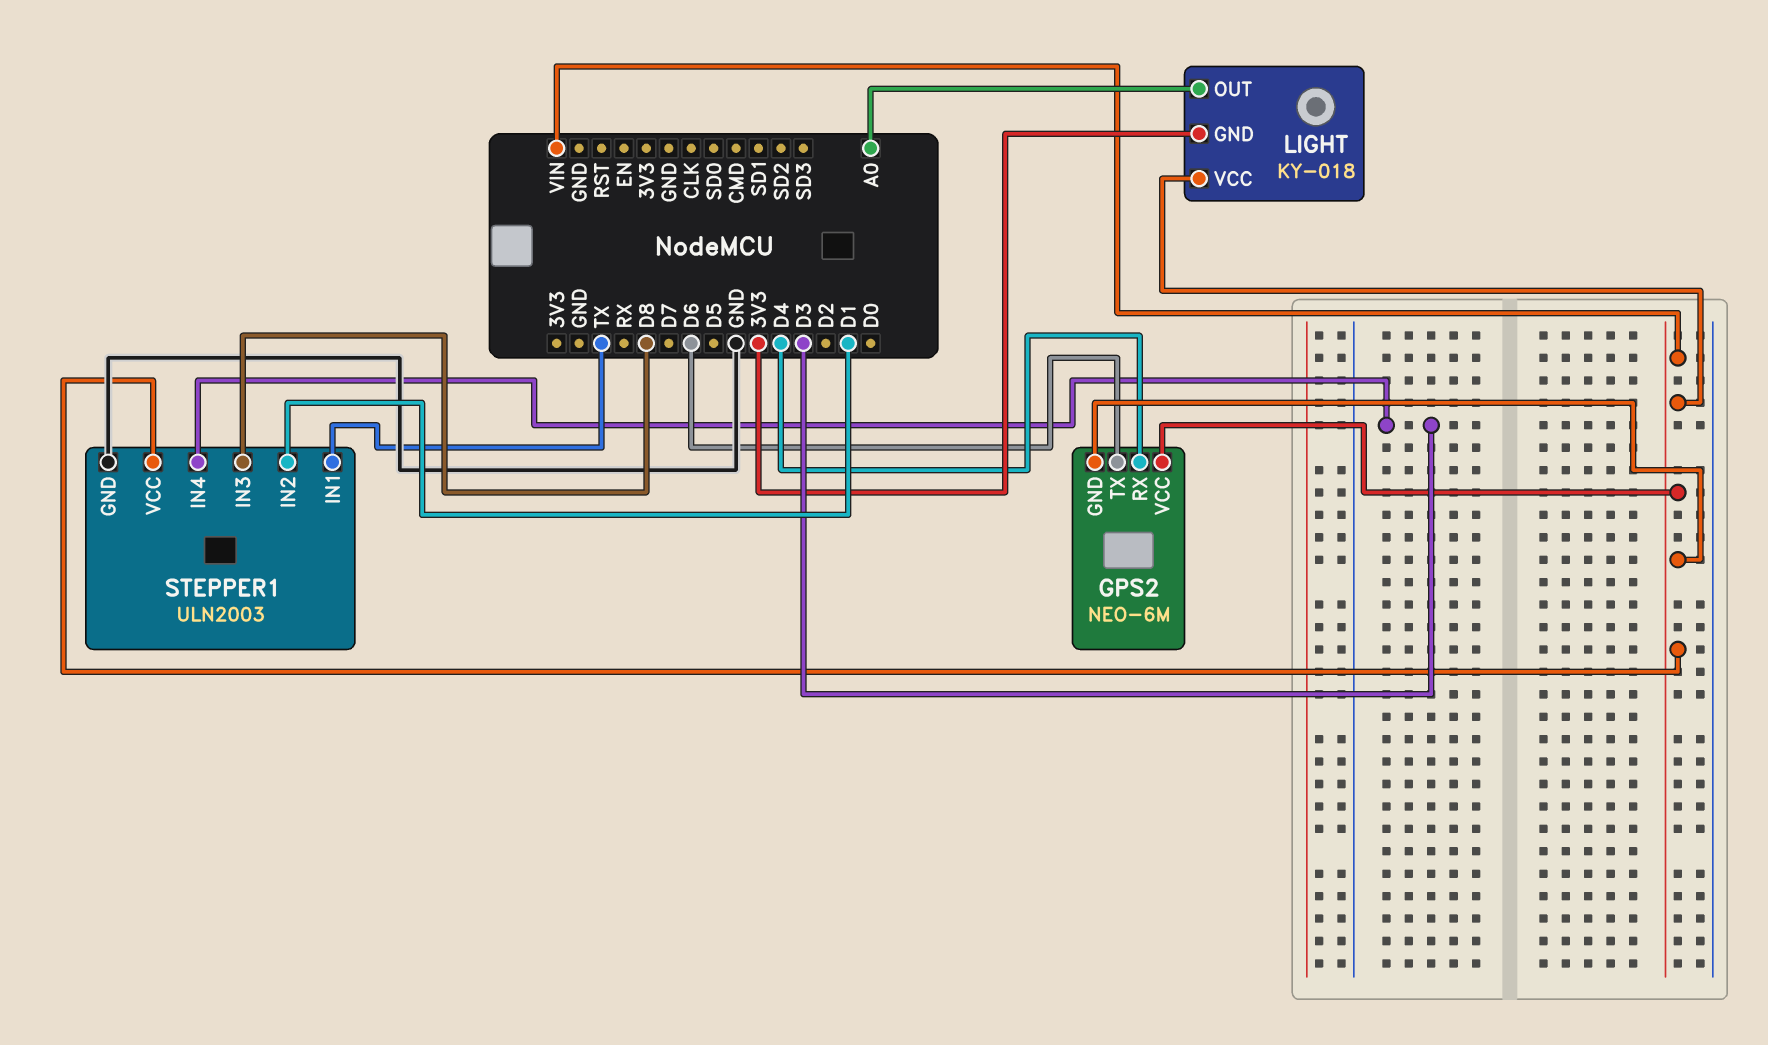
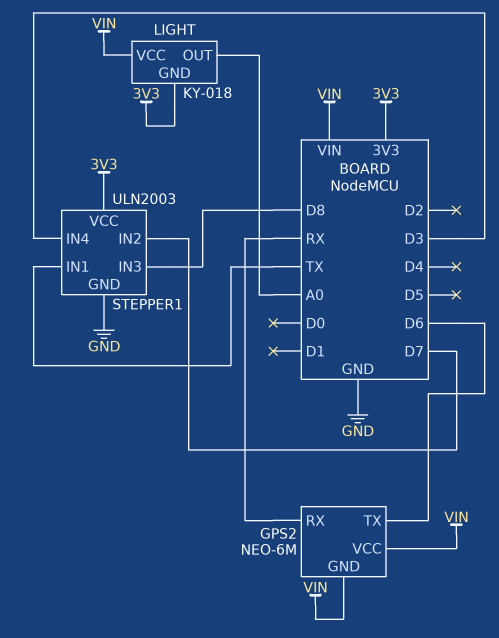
GPS2 pin RX: D4 -> RX
STEPPER1 pin IN2: D1 -> D7
STEPPER1 pin VCC: VIN -> 3V3

